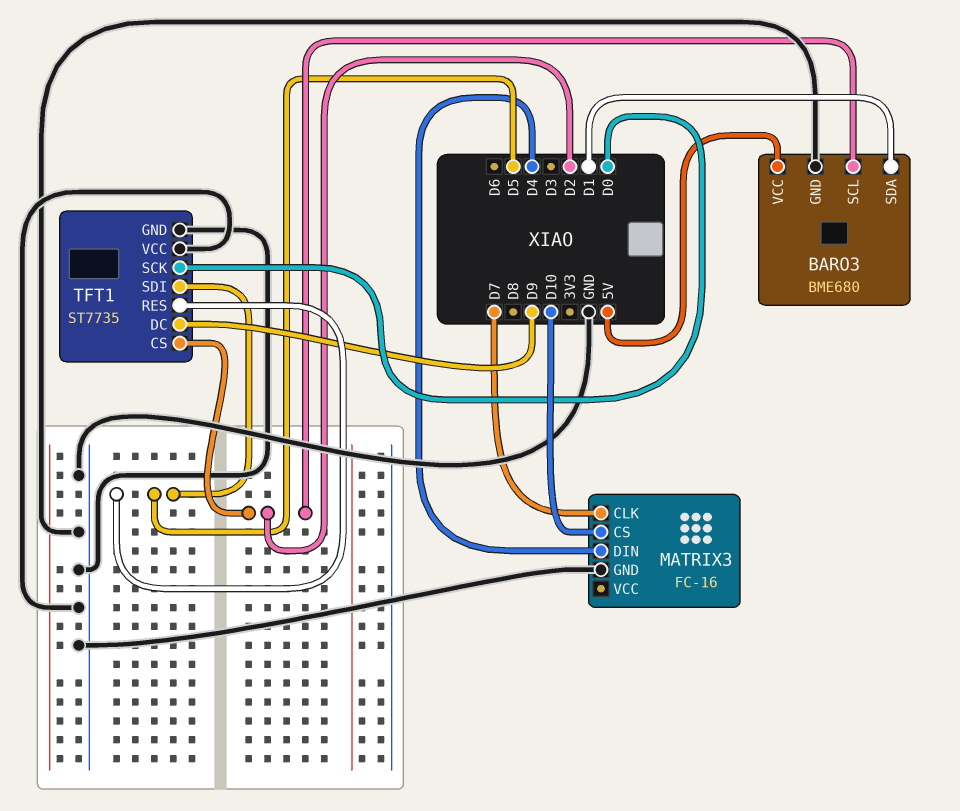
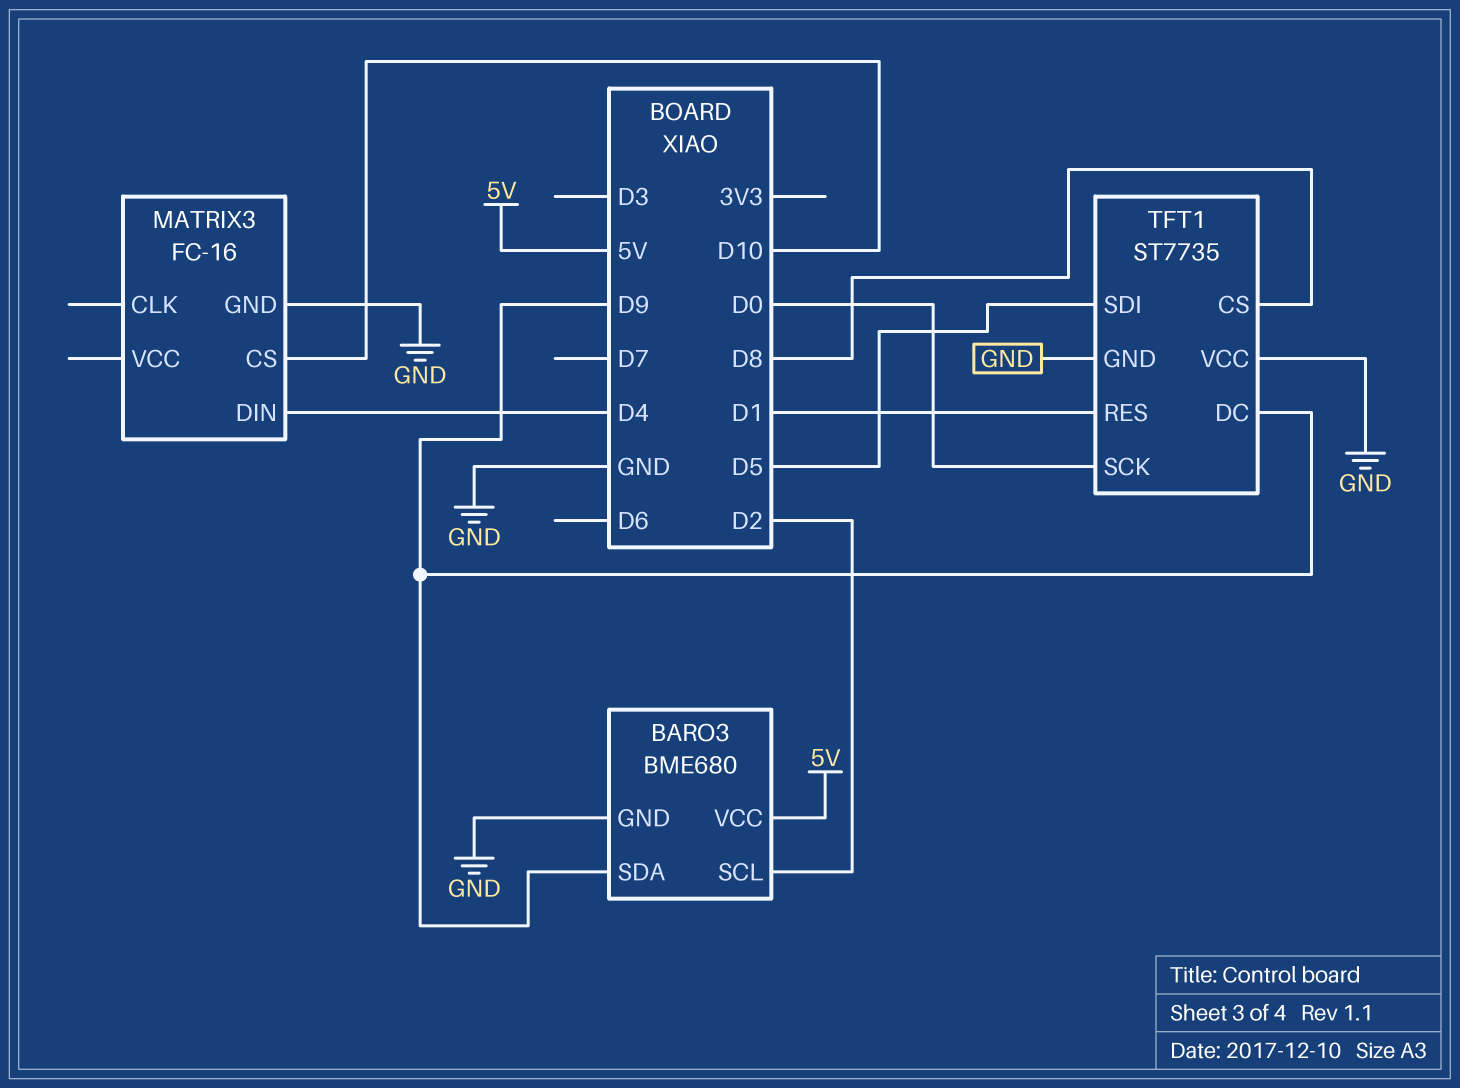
BARO3 pin SDA: D1 -> D9
MATRIX3 pin CLK: D7 -> none
TFT1 pin CS: D2 -> D8
TFT1 pin RES: D5 -> D1

